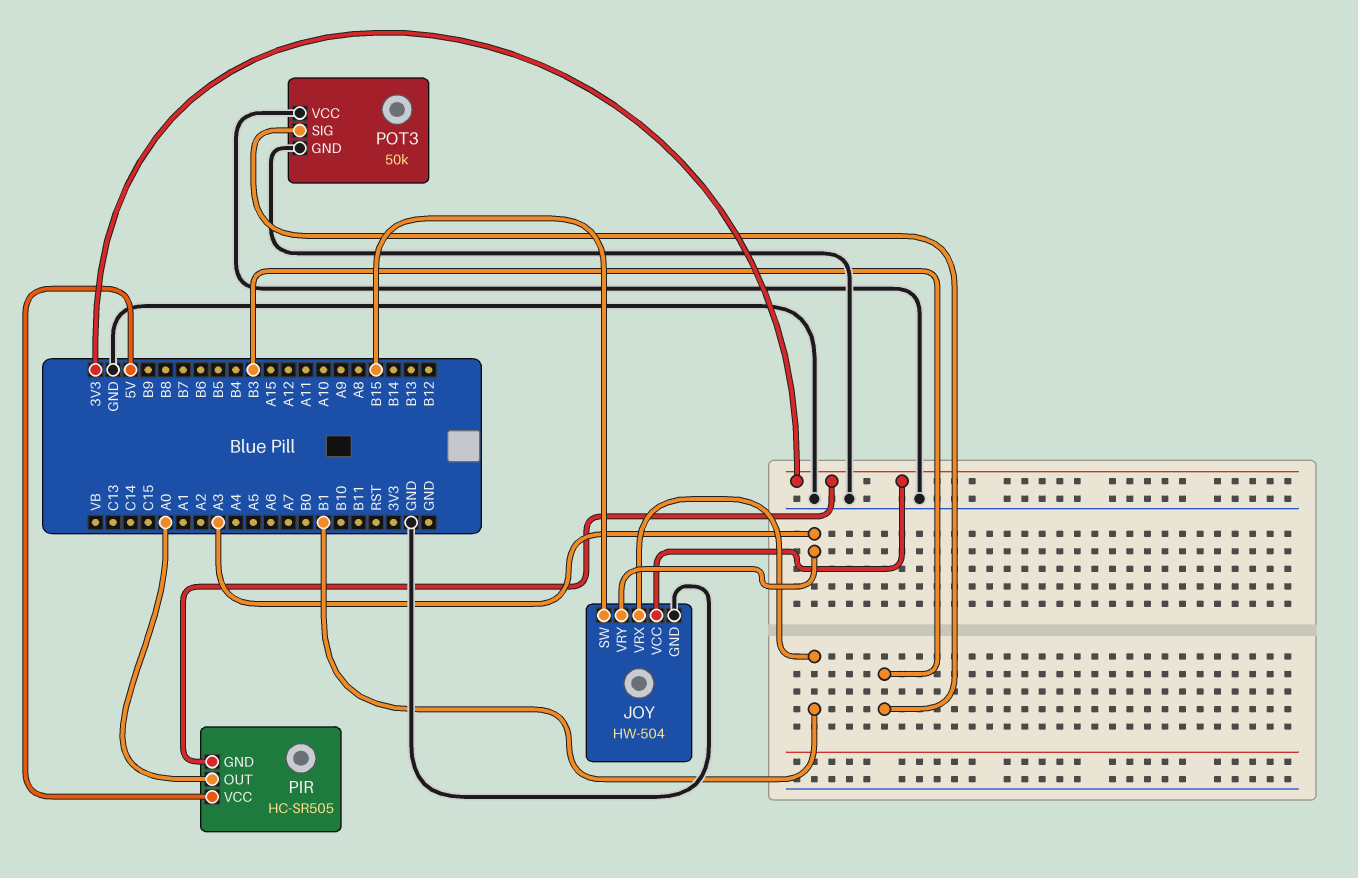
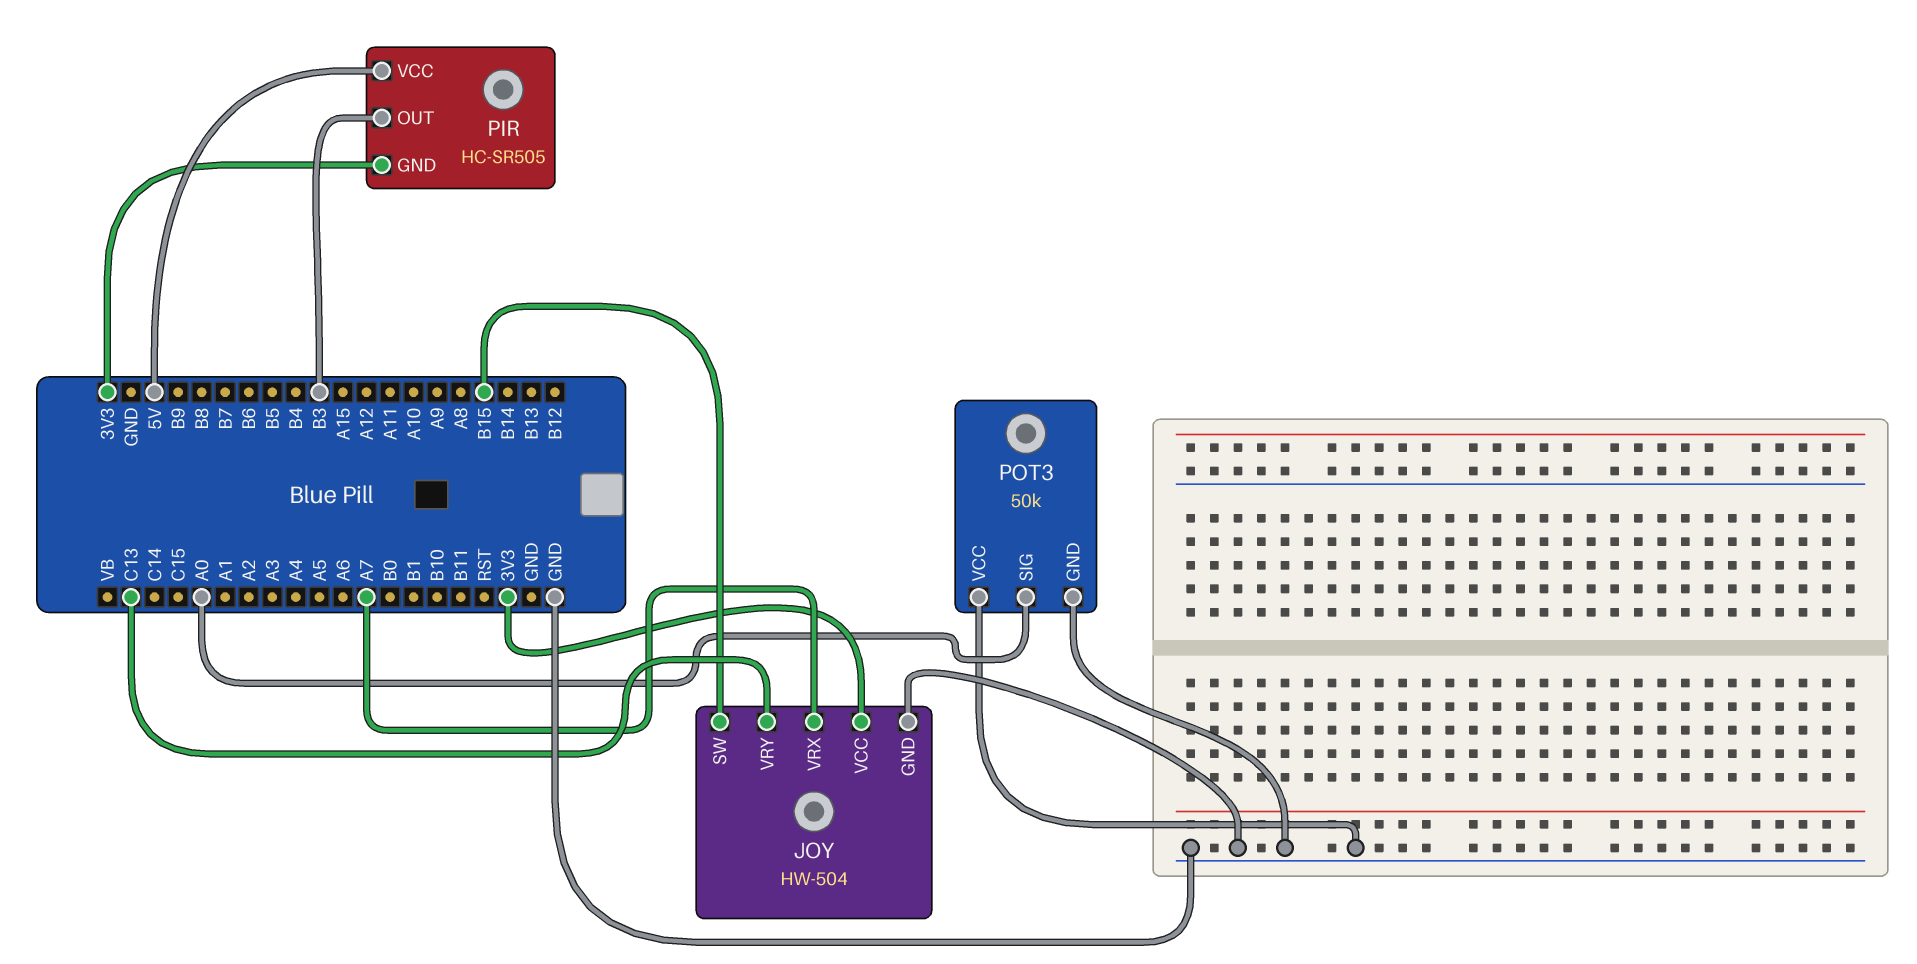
JOY pin VRX: B1 -> A7
JOY pin VRY: A3 -> C13
PIR pin OUT: A0 -> B3
POT3 pin SIG: B3 -> A0

